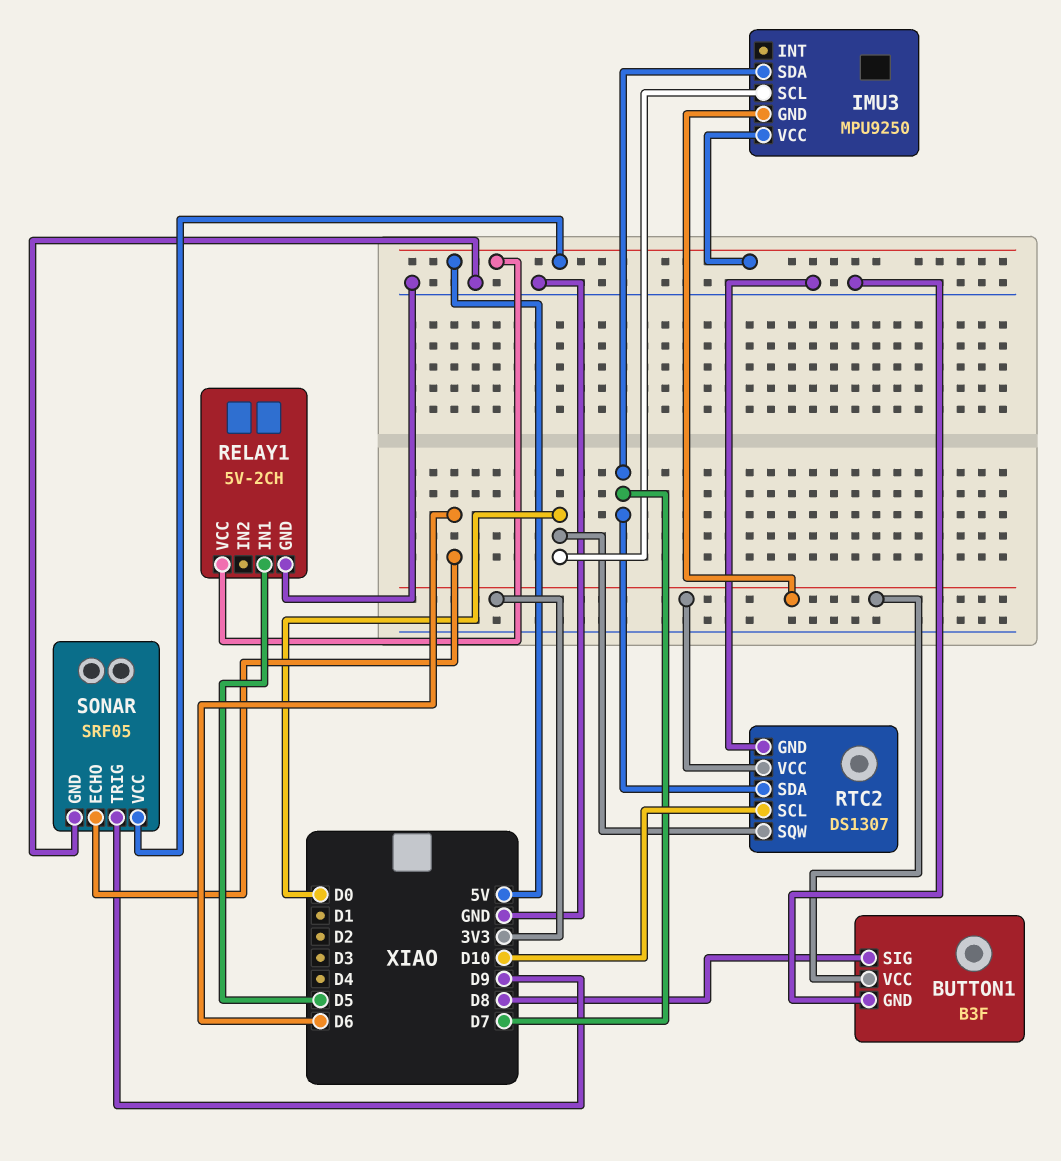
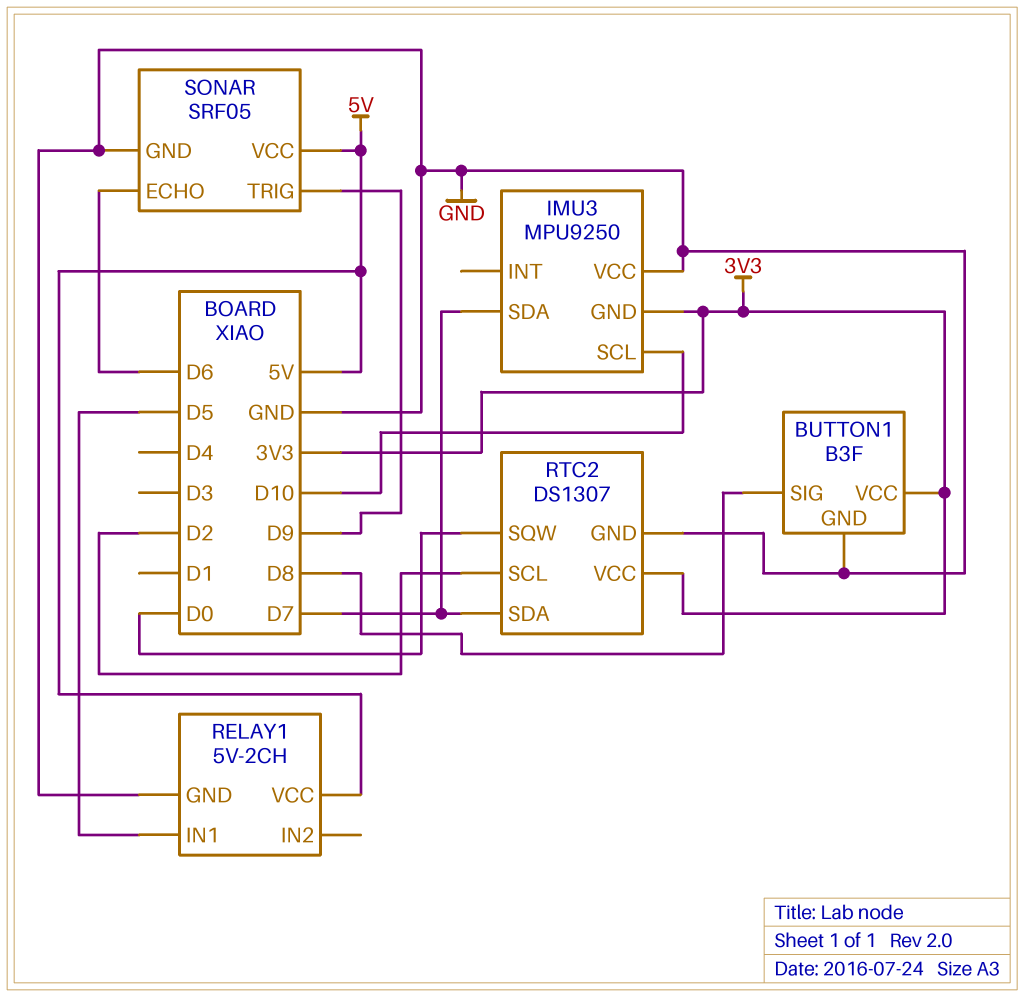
IMU3 pin SCL: D0 -> D10
IMU3 pin VCC: 5V -> GND
RTC2 pin SCL: D10 -> D2

